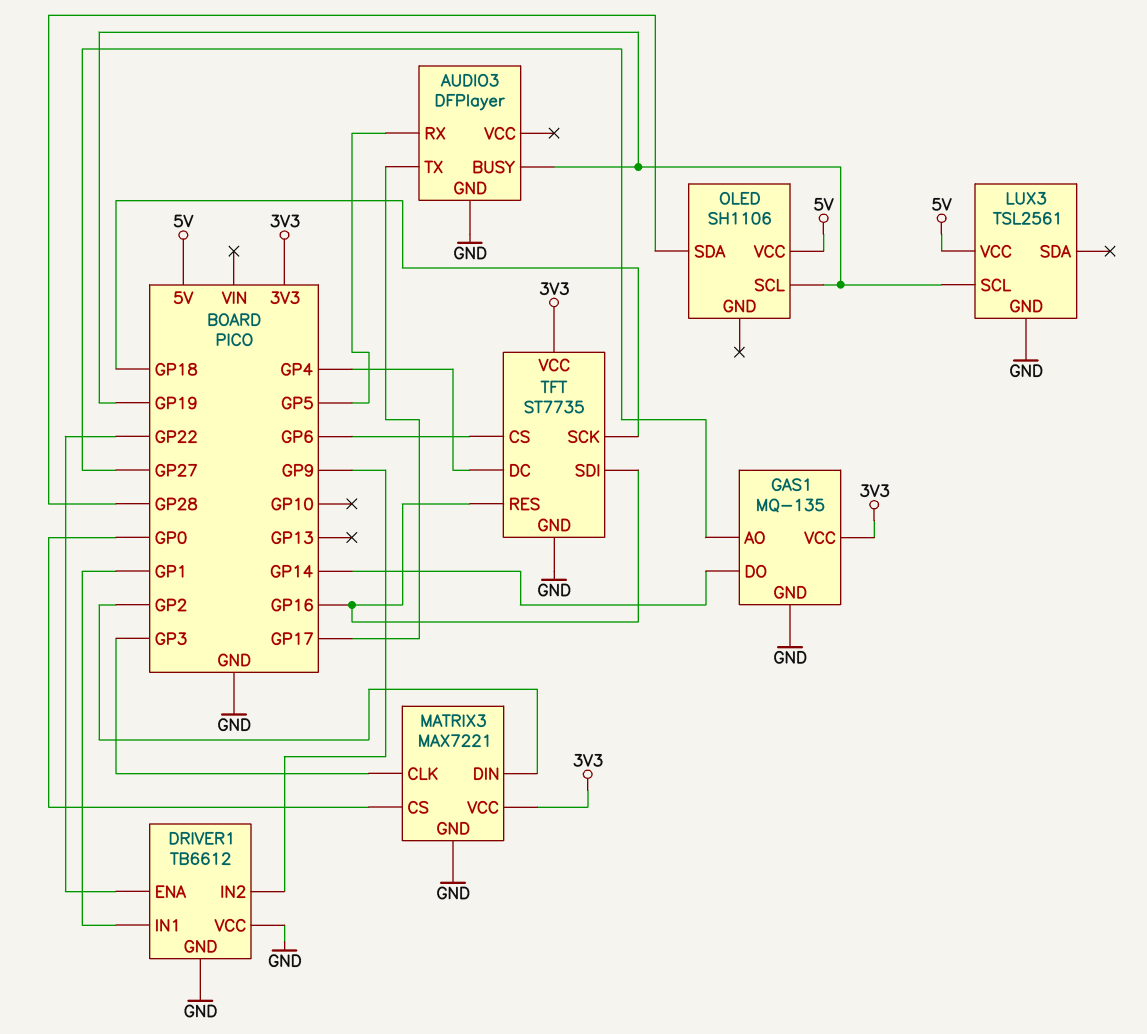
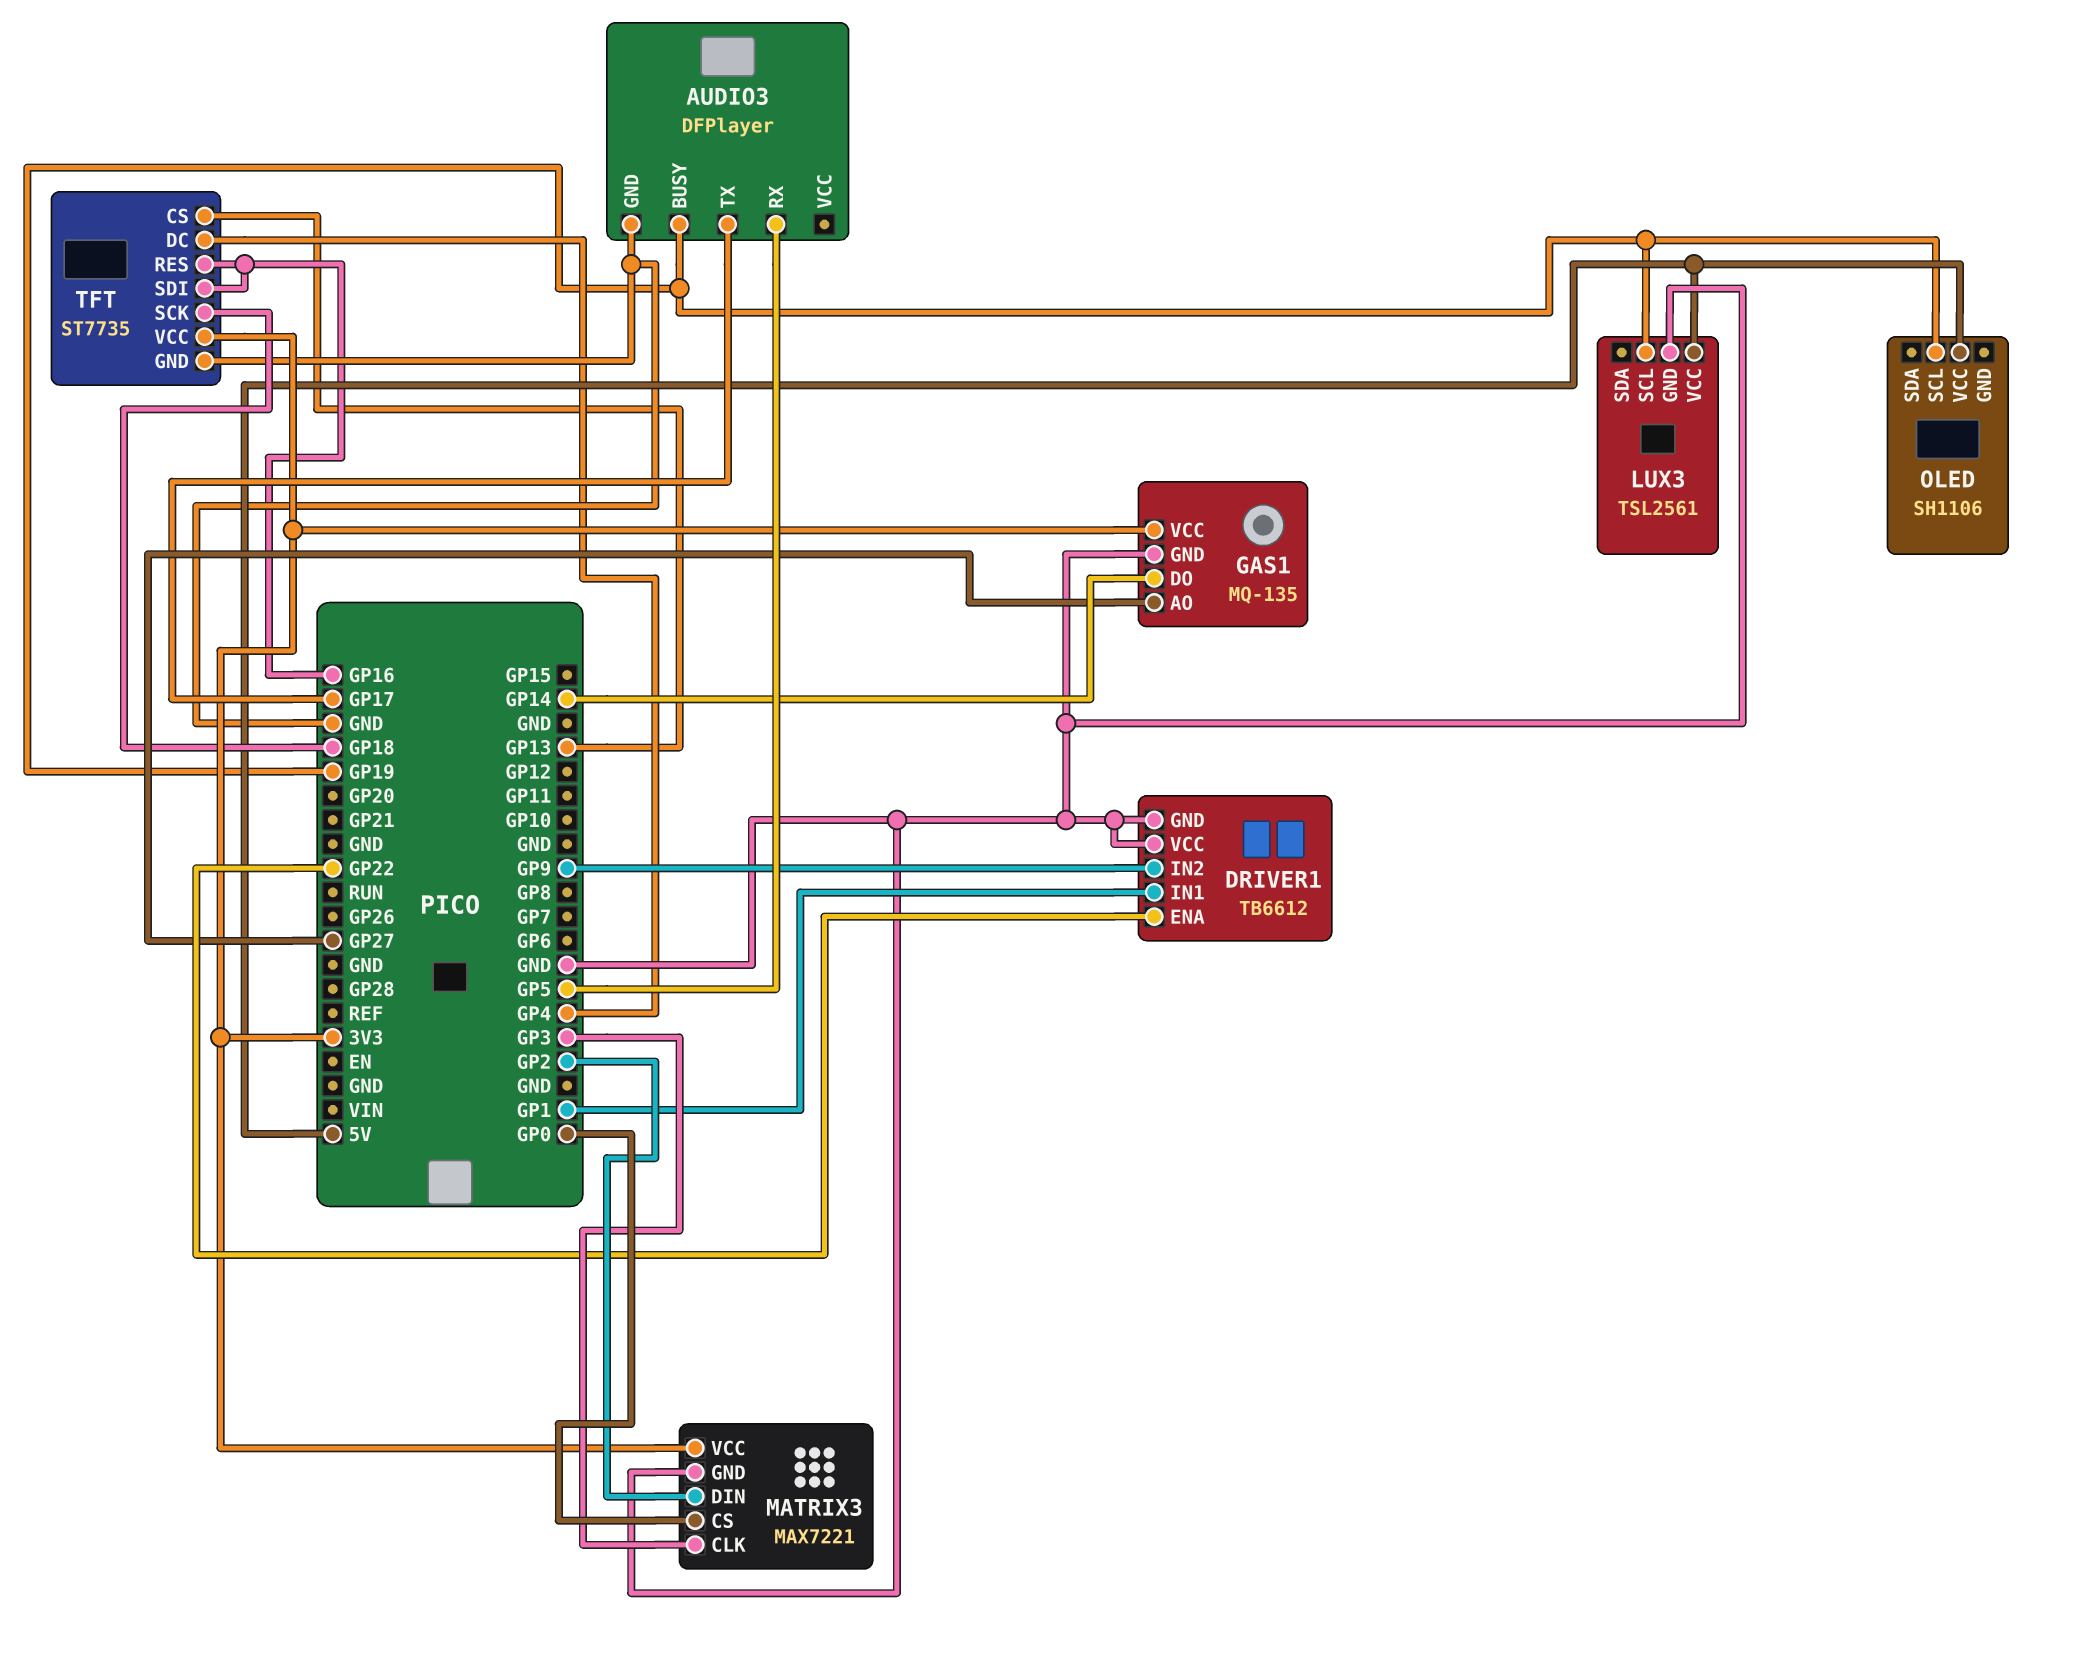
OLED pin SDA: GP28 -> none
TFT pin CS: GP6 -> GP13

